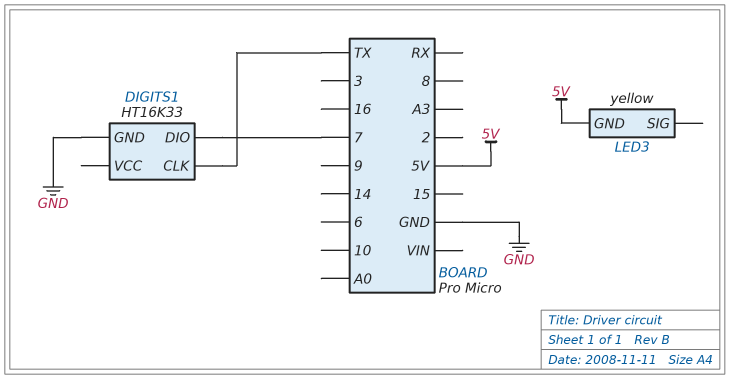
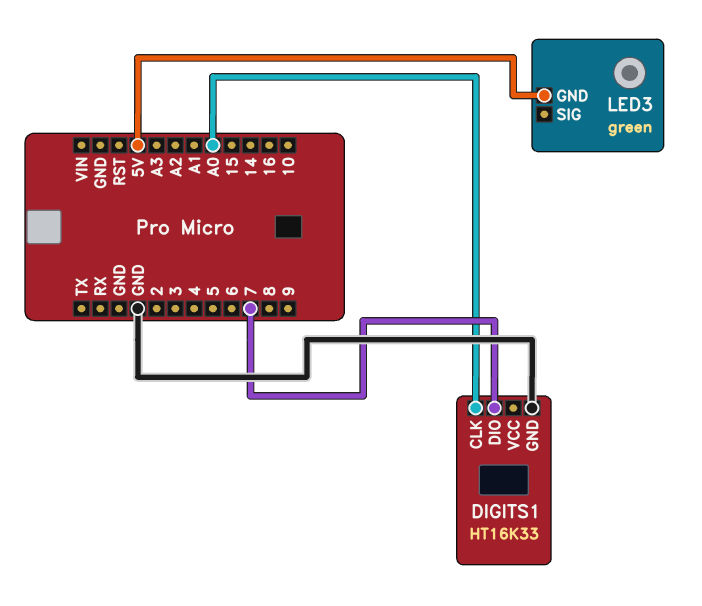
DIGITS1 pin CLK: TX -> A0
LED3: yellow -> green

